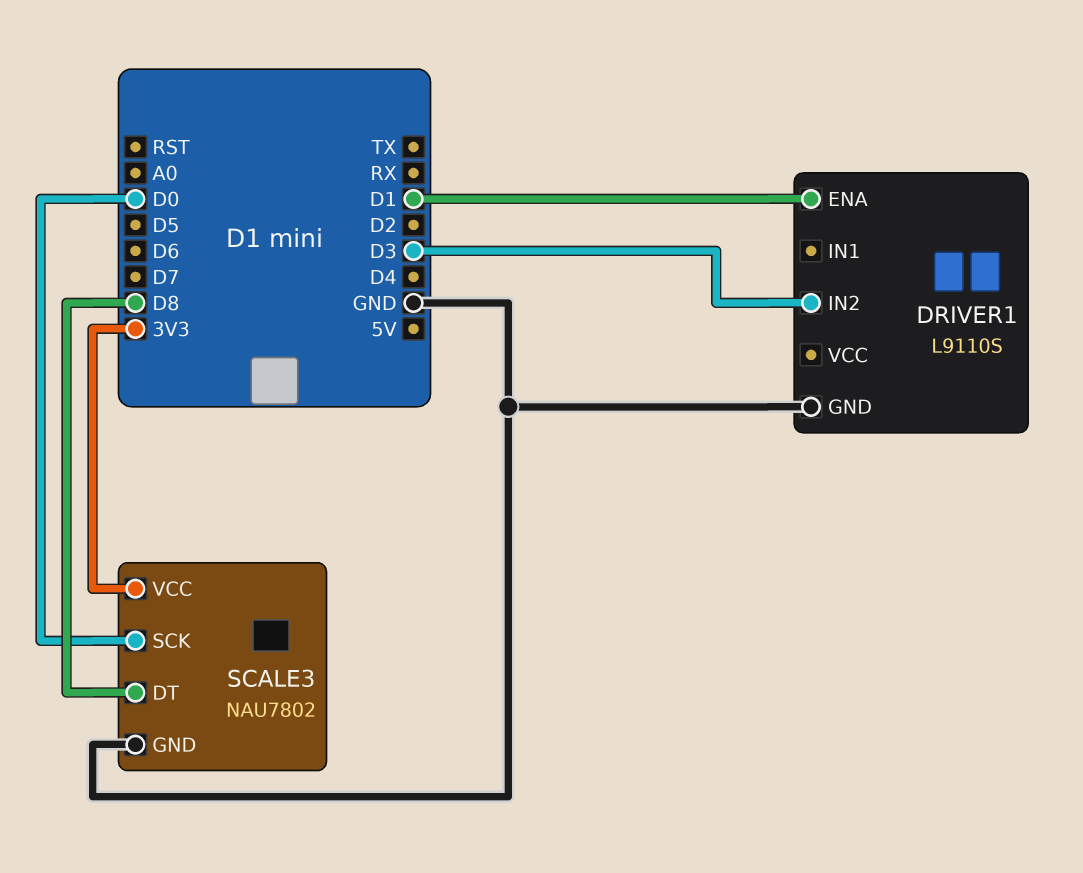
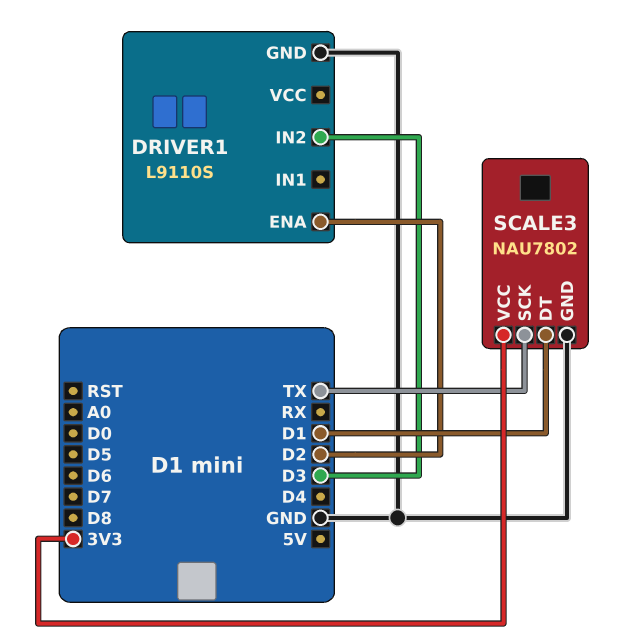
DRIVER1 pin ENA: D1 -> D2
SCALE3 pin DT: D8 -> D1
SCALE3 pin SCK: D0 -> TX

